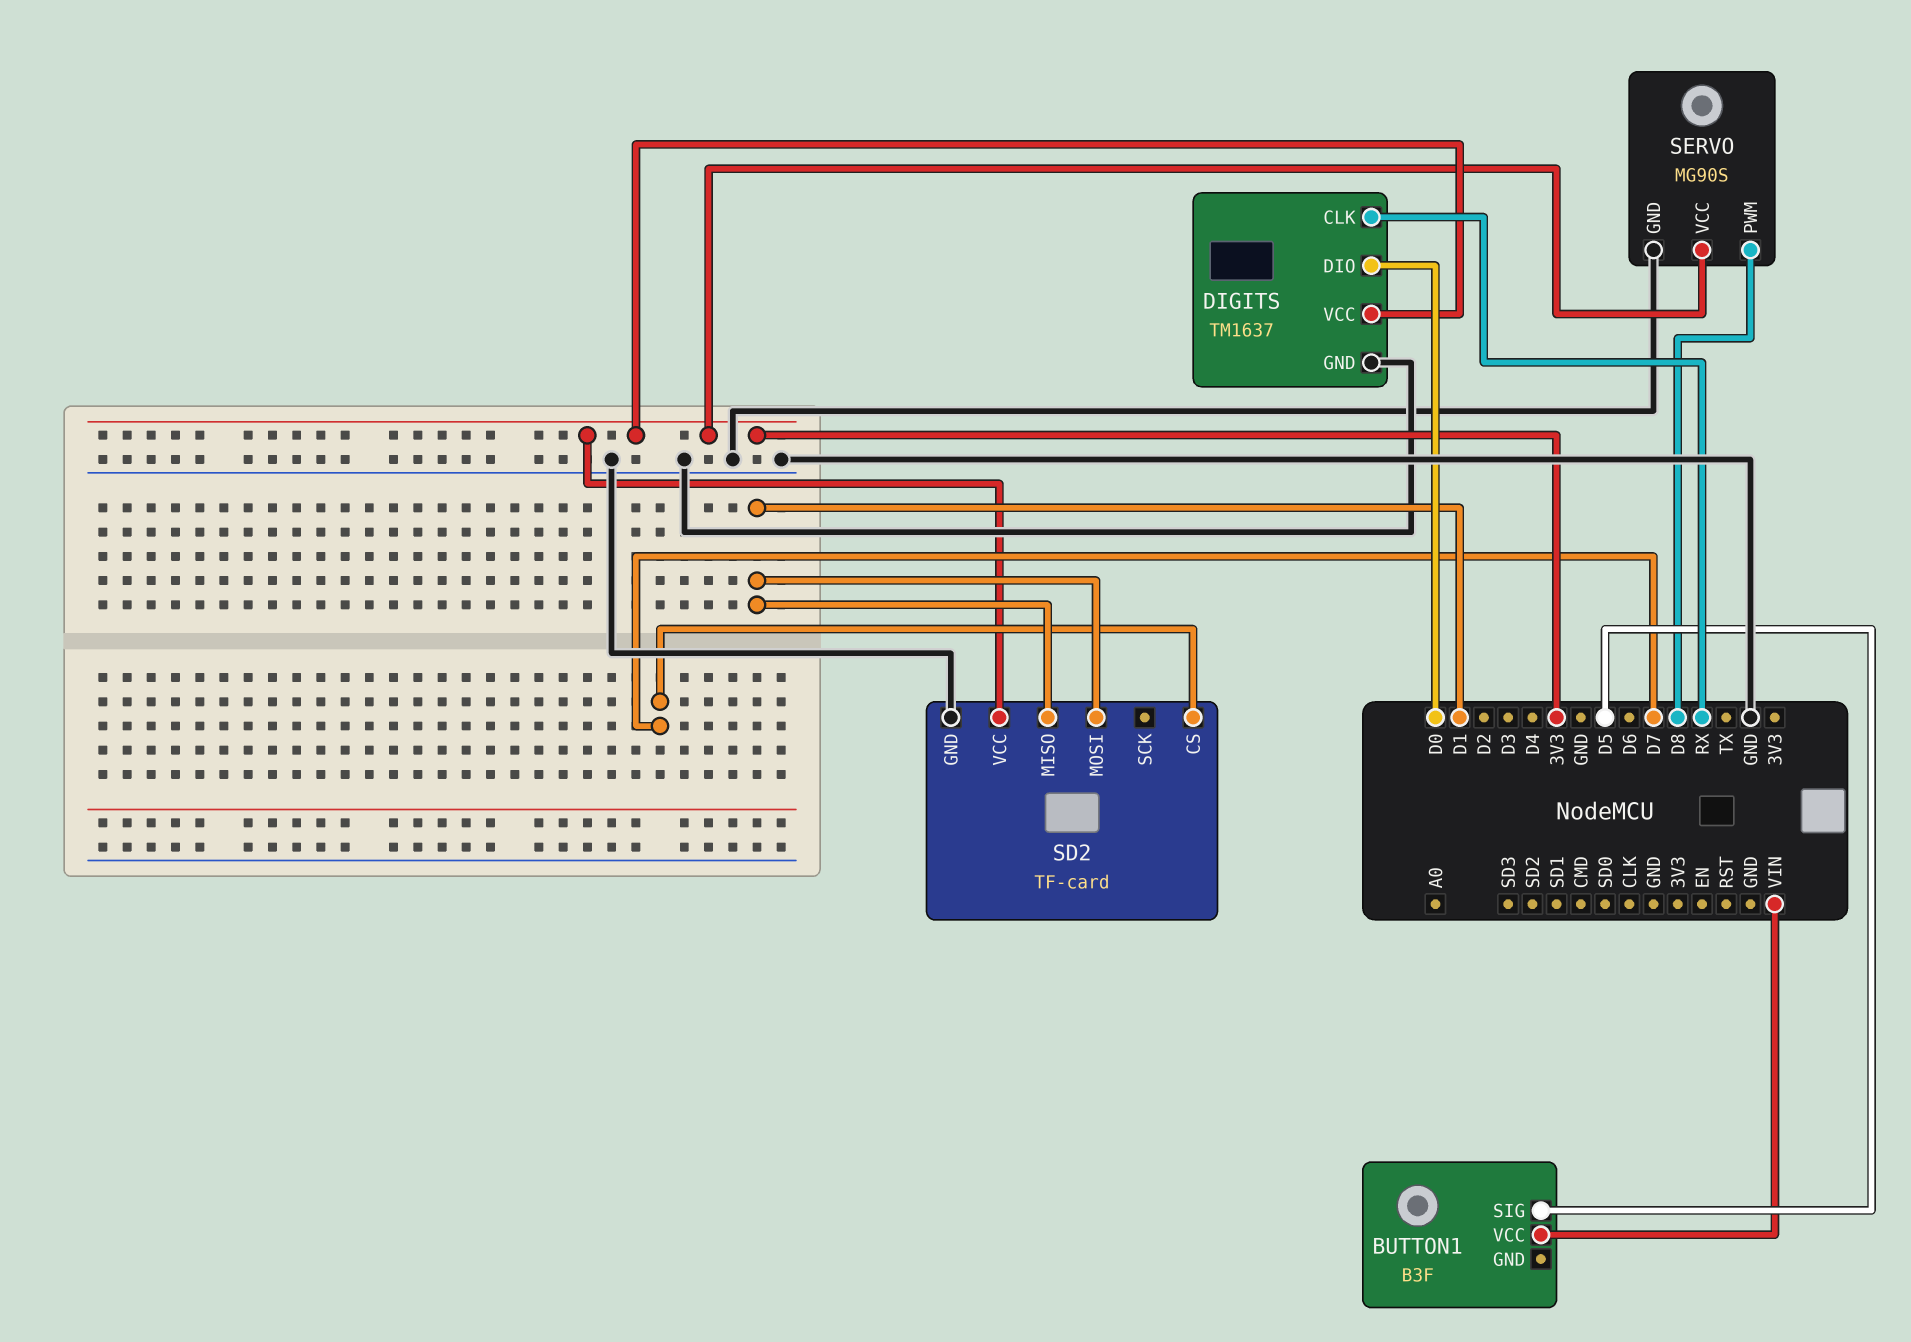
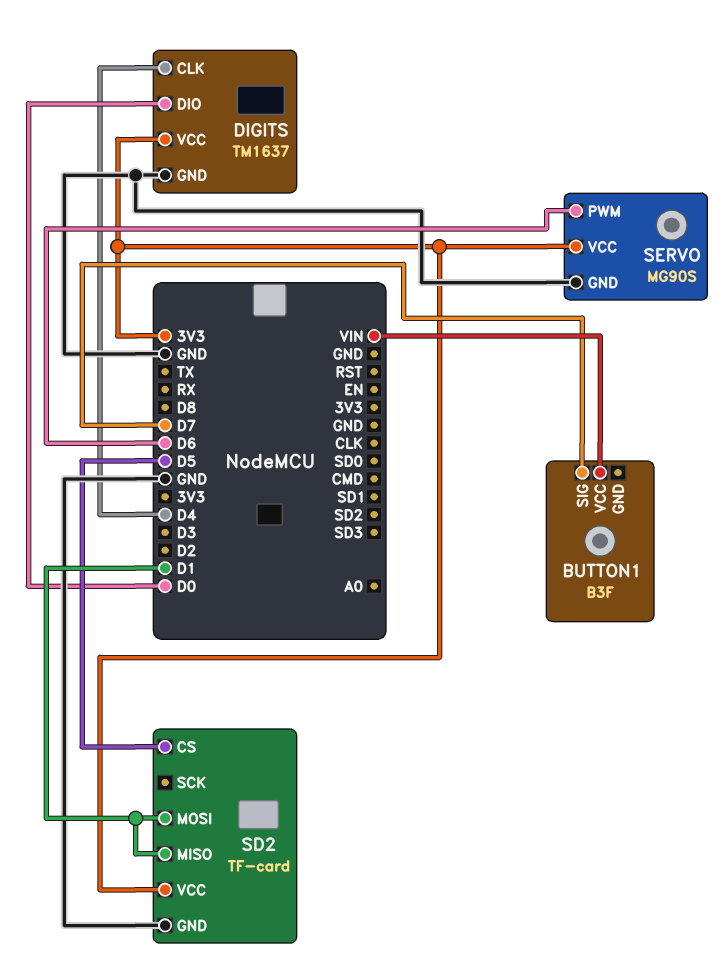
BUTTON1 pin SIG: D5 -> D7
DIGITS pin CLK: RX -> D4
SD2 pin CS: D7 -> D5
SERVO pin PWM: D8 -> D6

